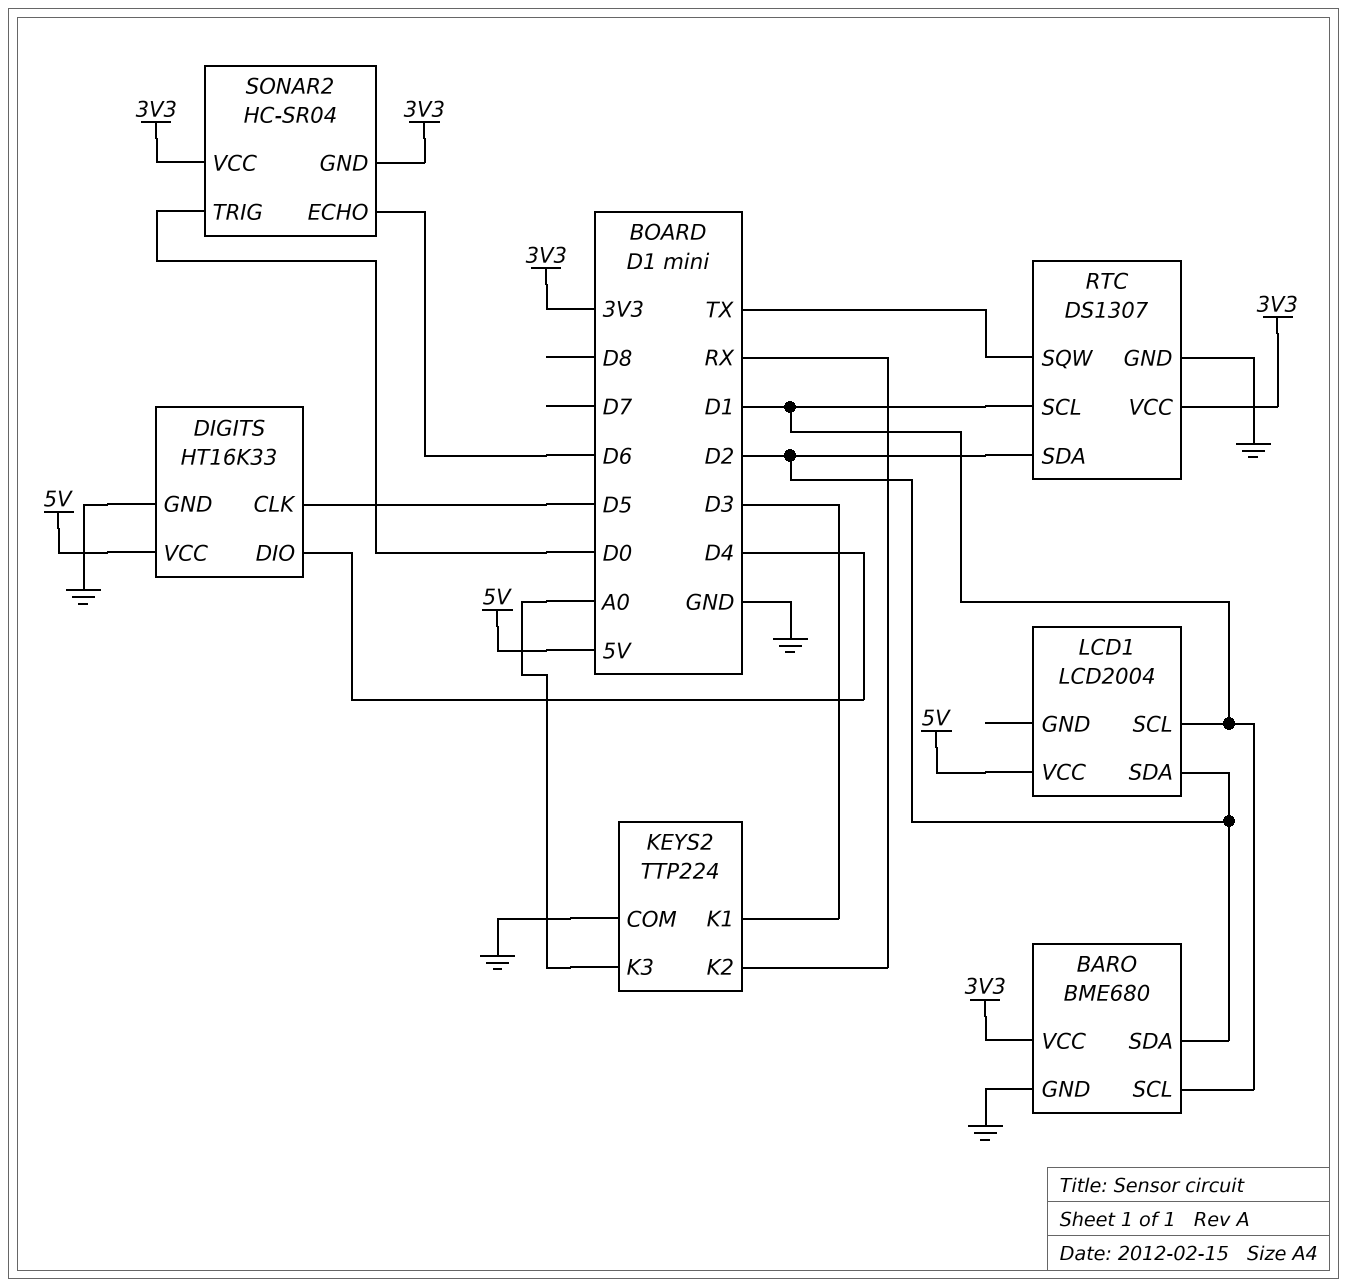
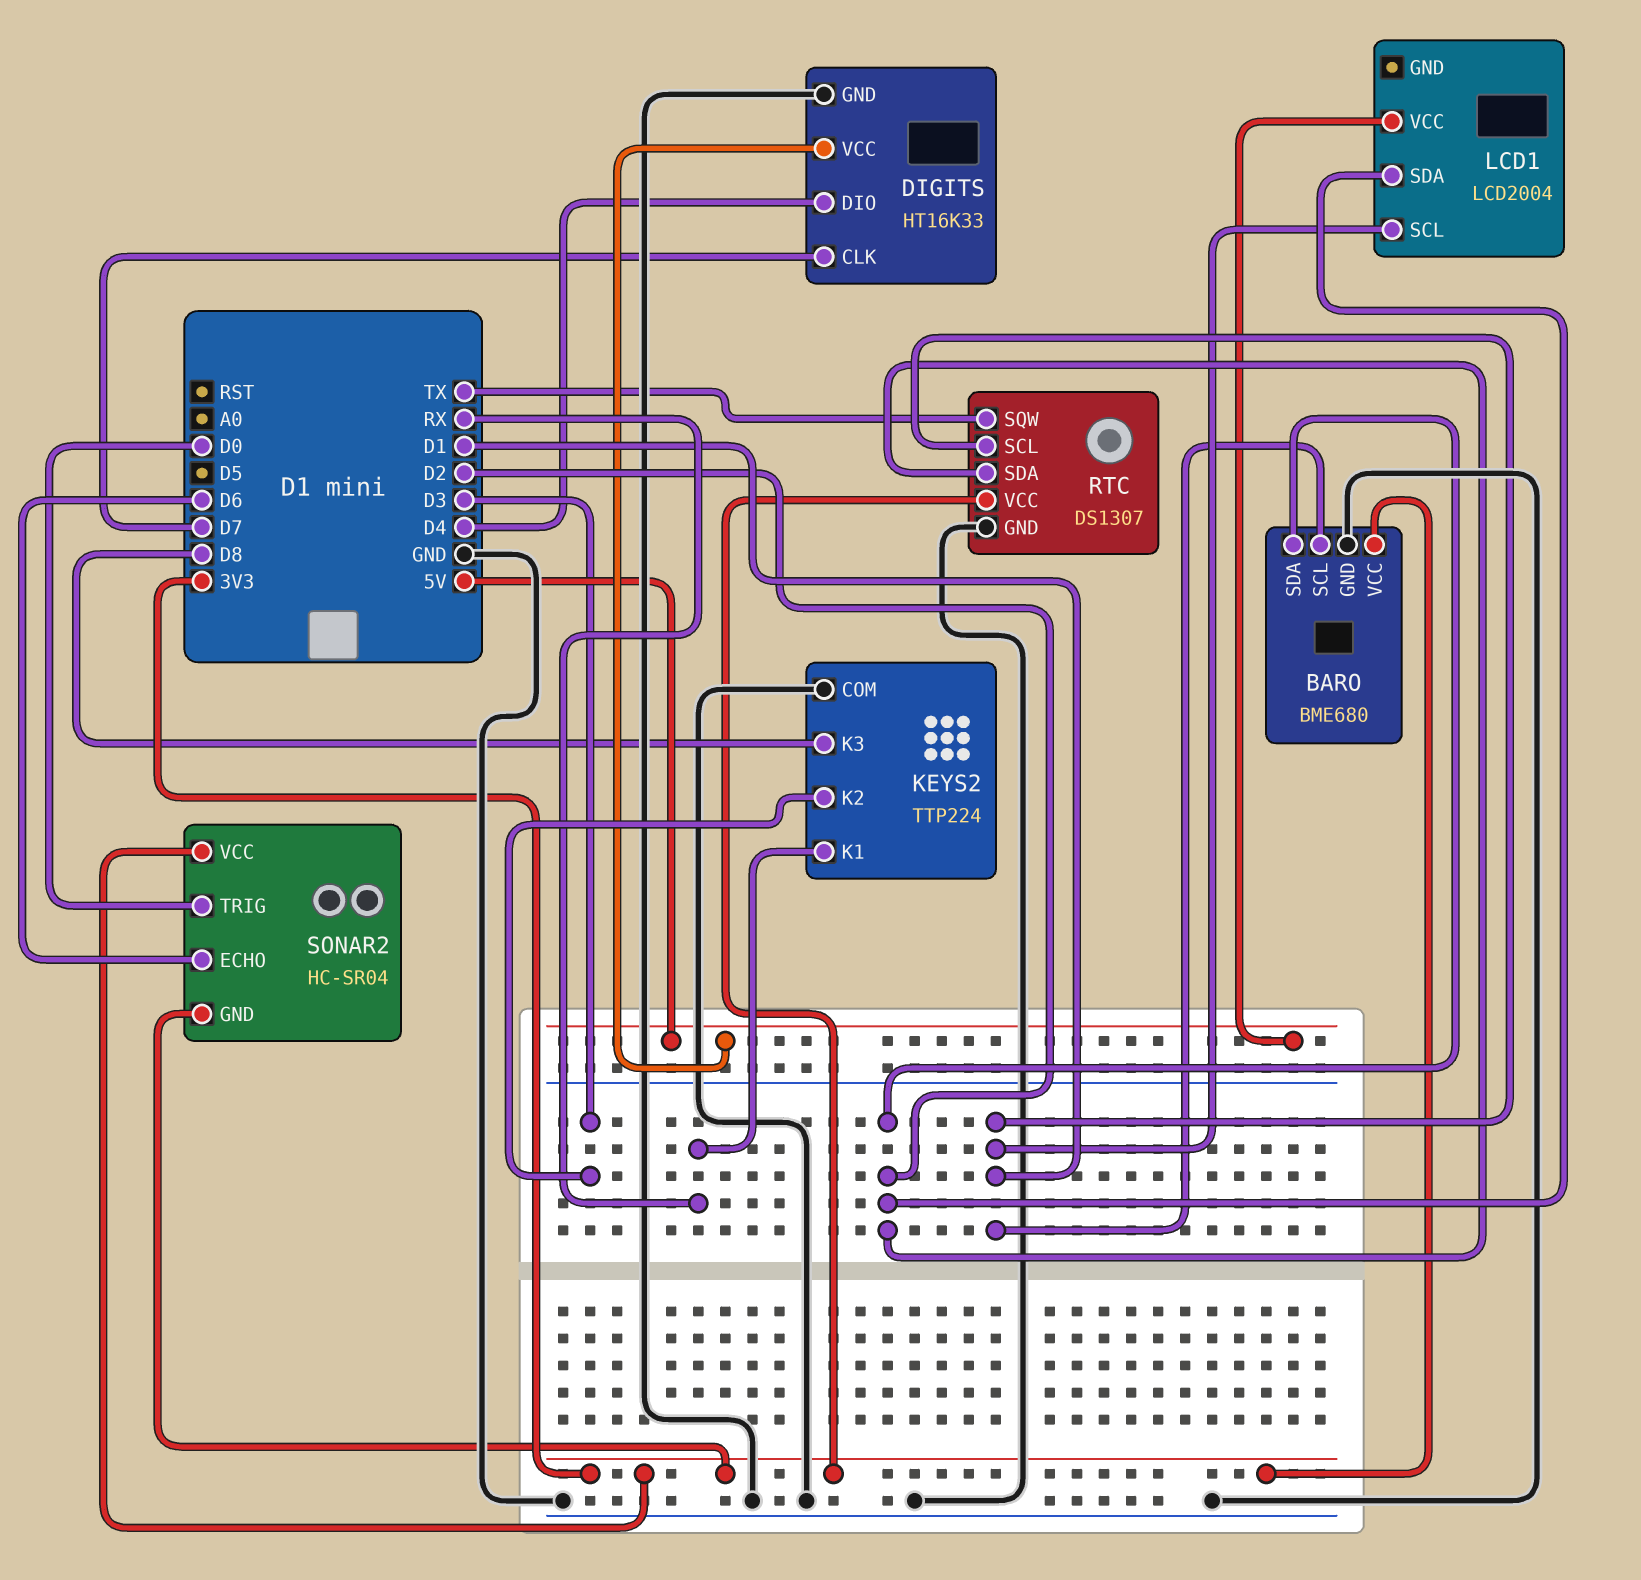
DIGITS pin CLK: D5 -> D7
KEYS2 pin K1: D3 -> RX
KEYS2 pin K2: RX -> D3
KEYS2 pin K3: A0 -> D8

